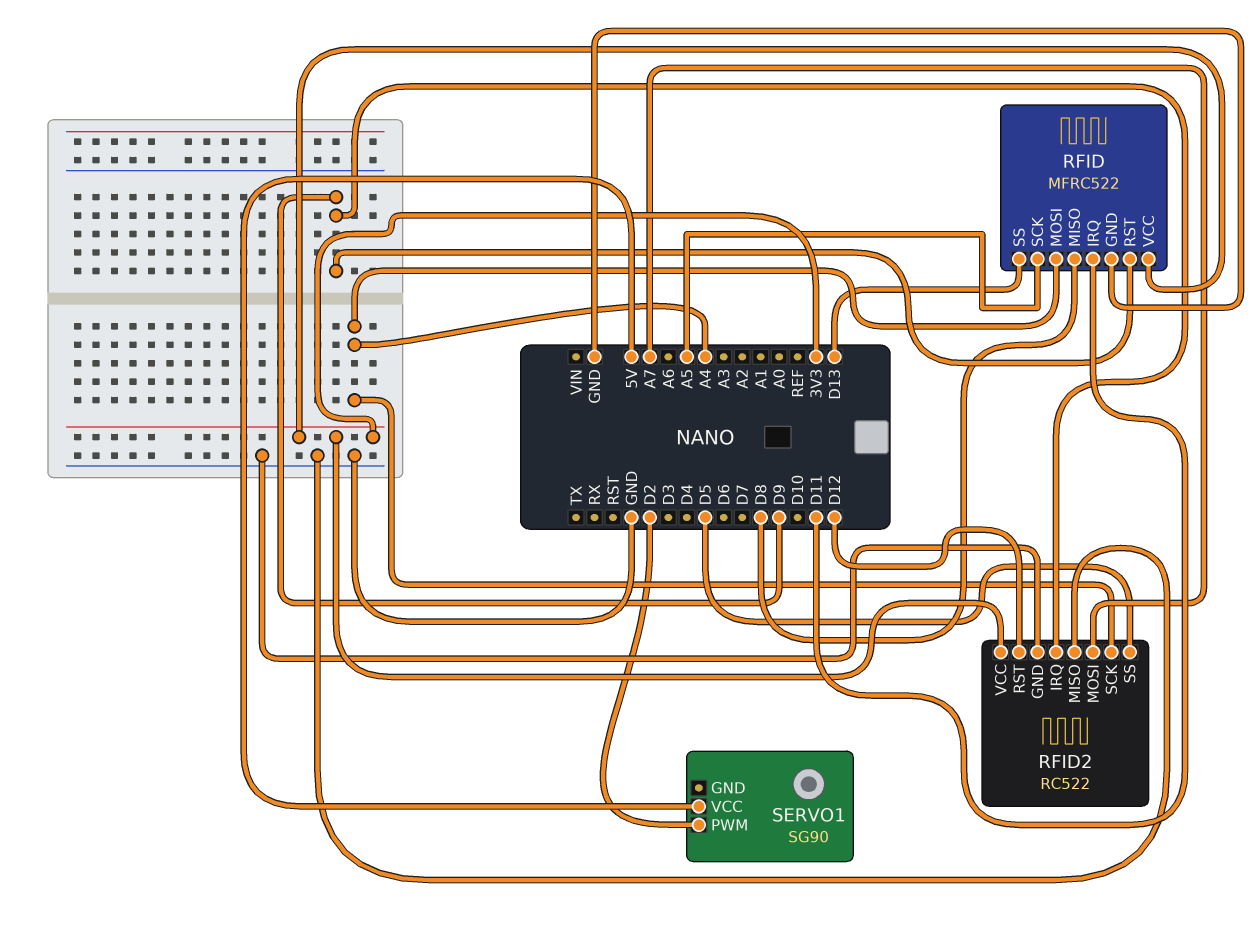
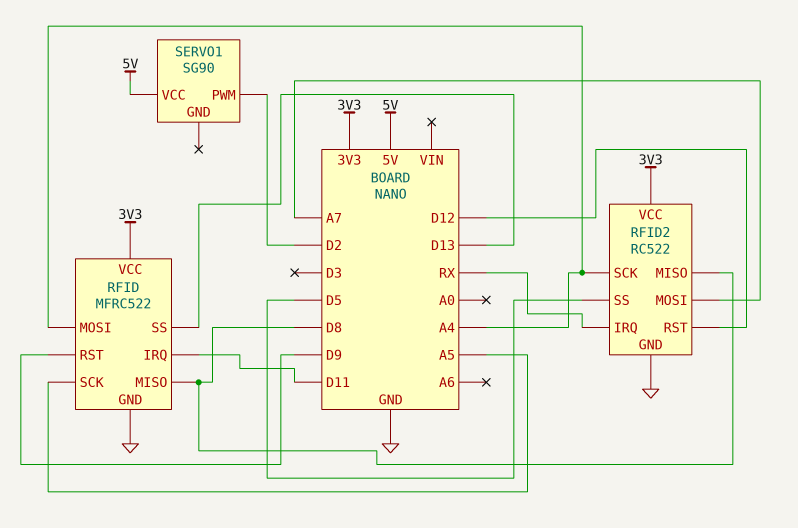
RFID2 pin IRQ: D9 -> RX
RFID2 pin MISO: GND -> D8

